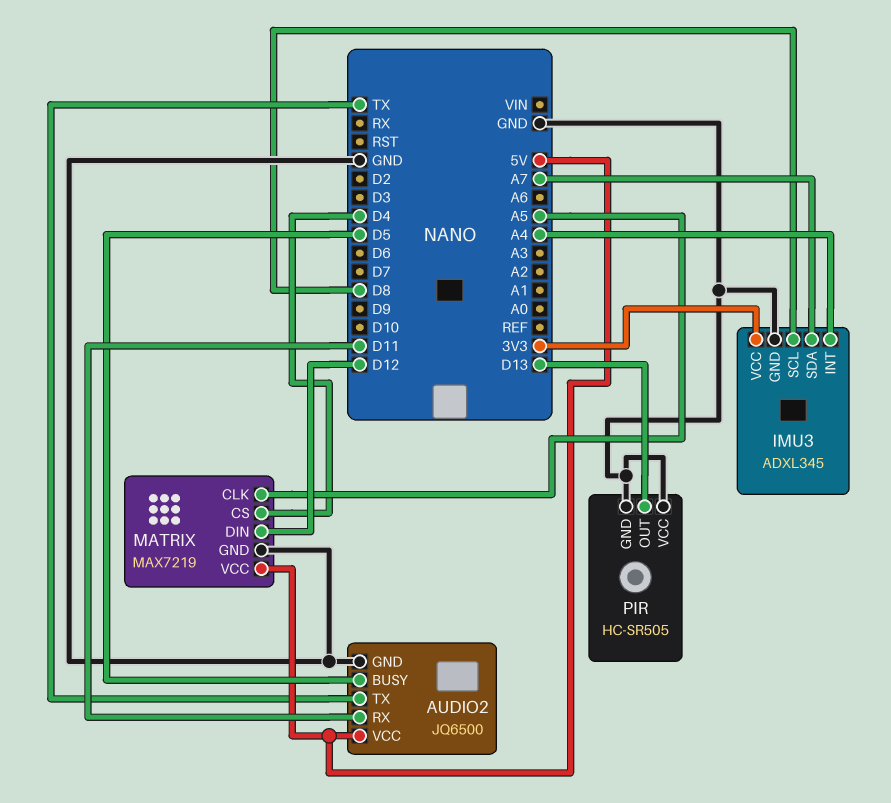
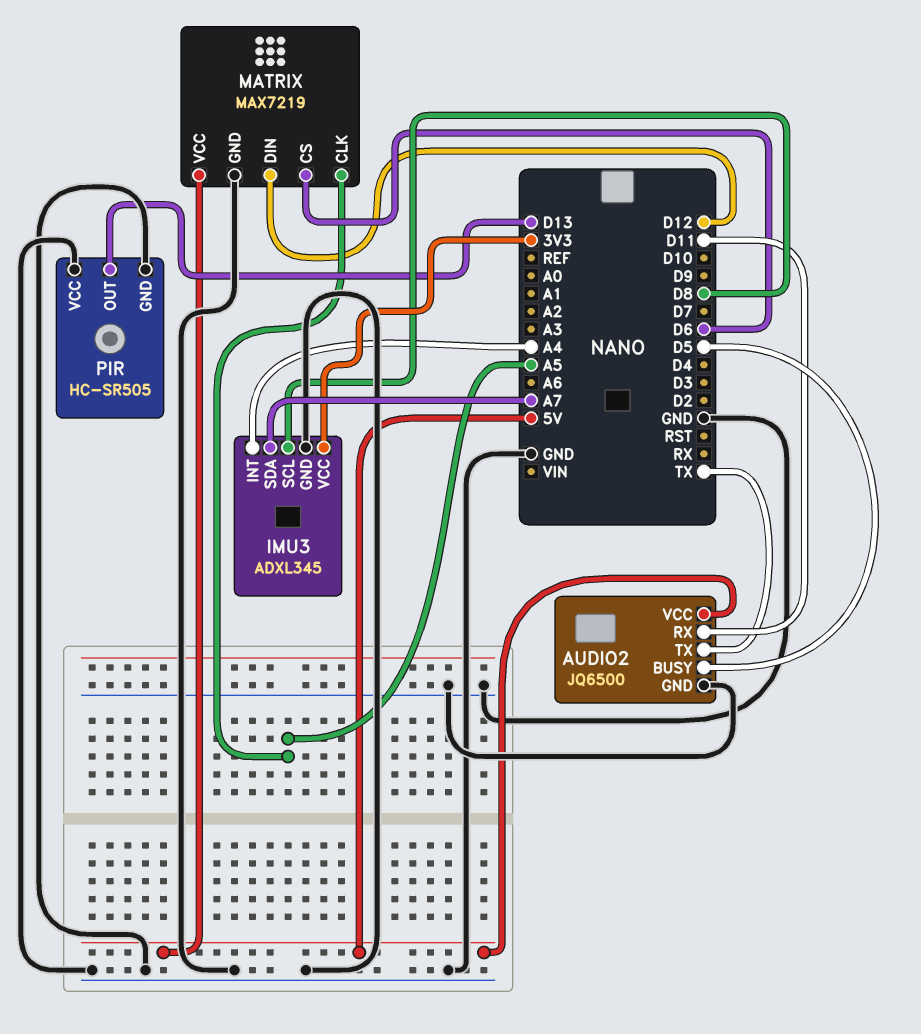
MATRIX pin CS: D4 -> D6

